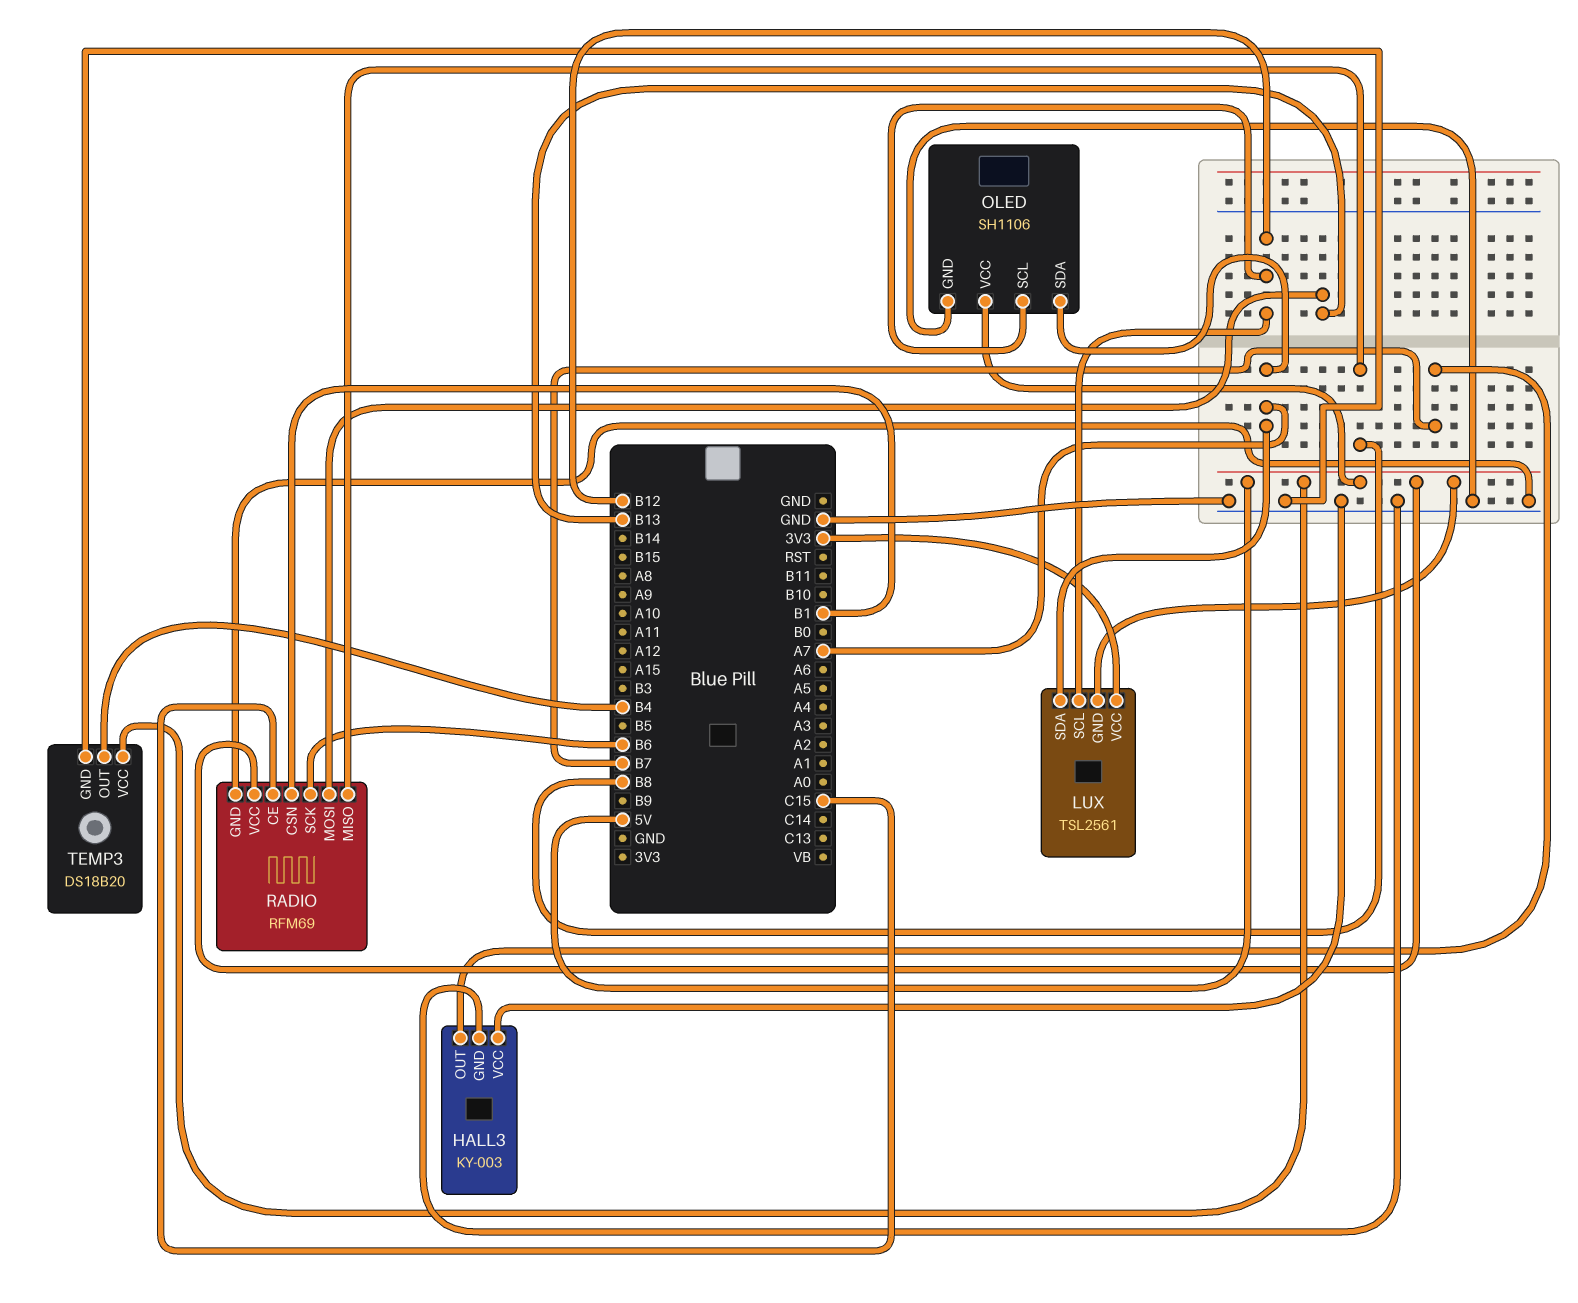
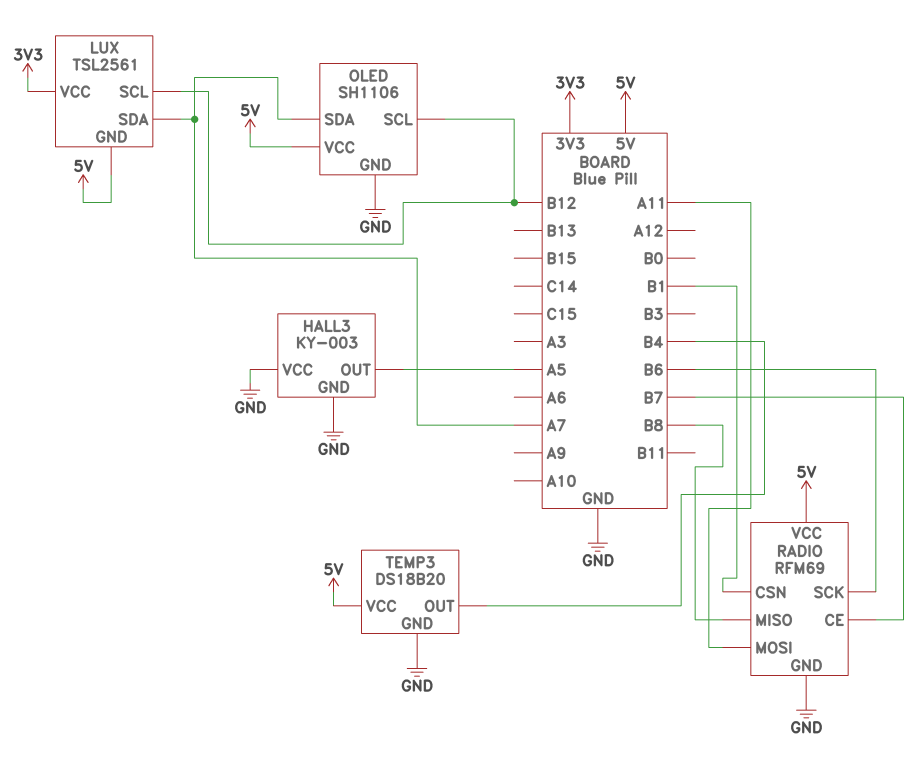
HALL3 pin OUT: B7 -> A5
RADIO pin CE: C15 -> B7
RADIO pin MOSI: B13 -> A11

